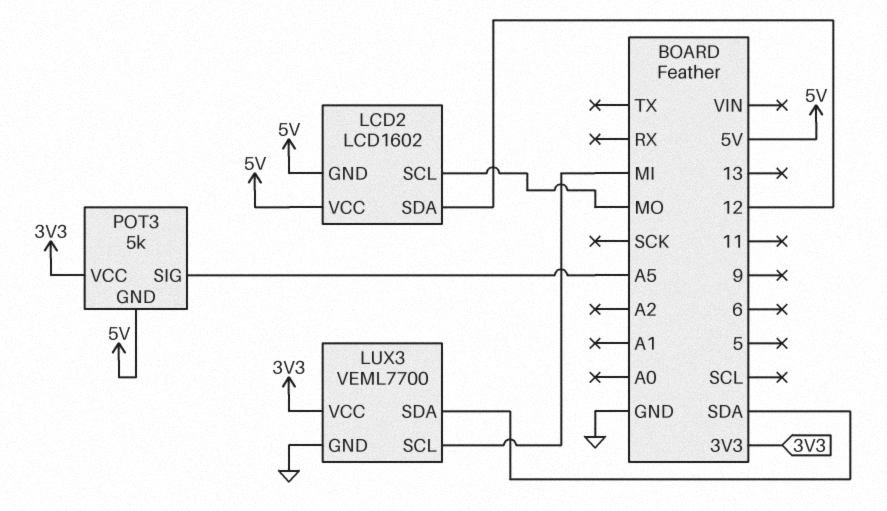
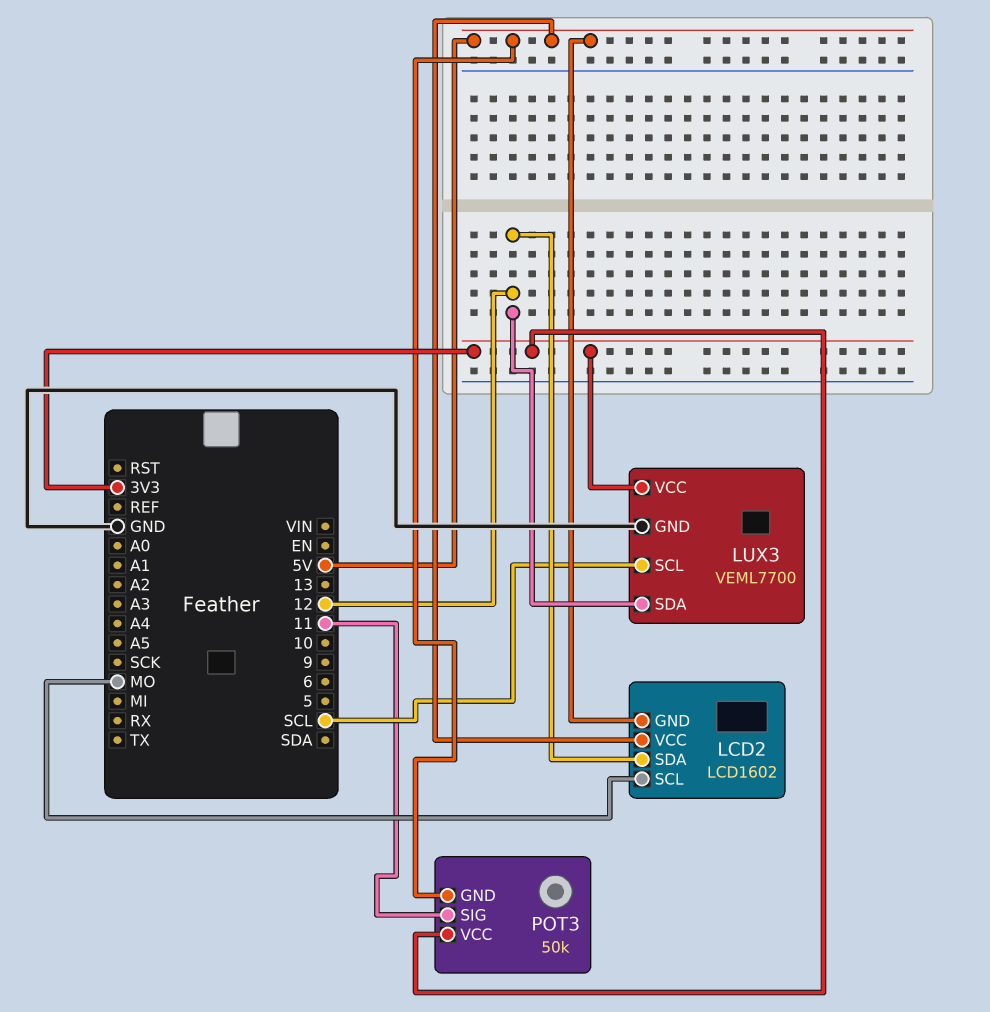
LUX3 pin SCL: MI -> SCL
LUX3 pin SDA: SDA -> 12
POT3: 5k -> 50k
POT3 pin SIG: A5 -> 11

